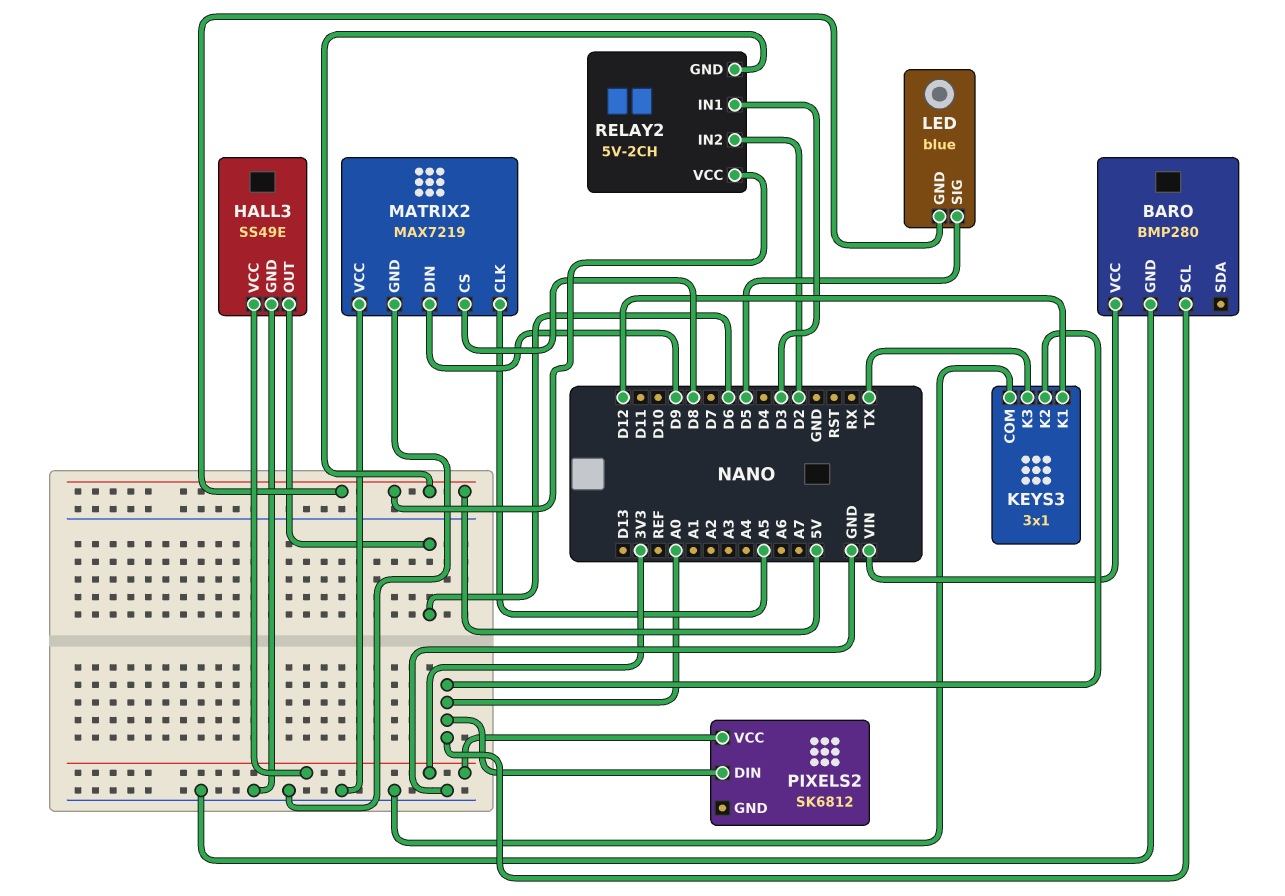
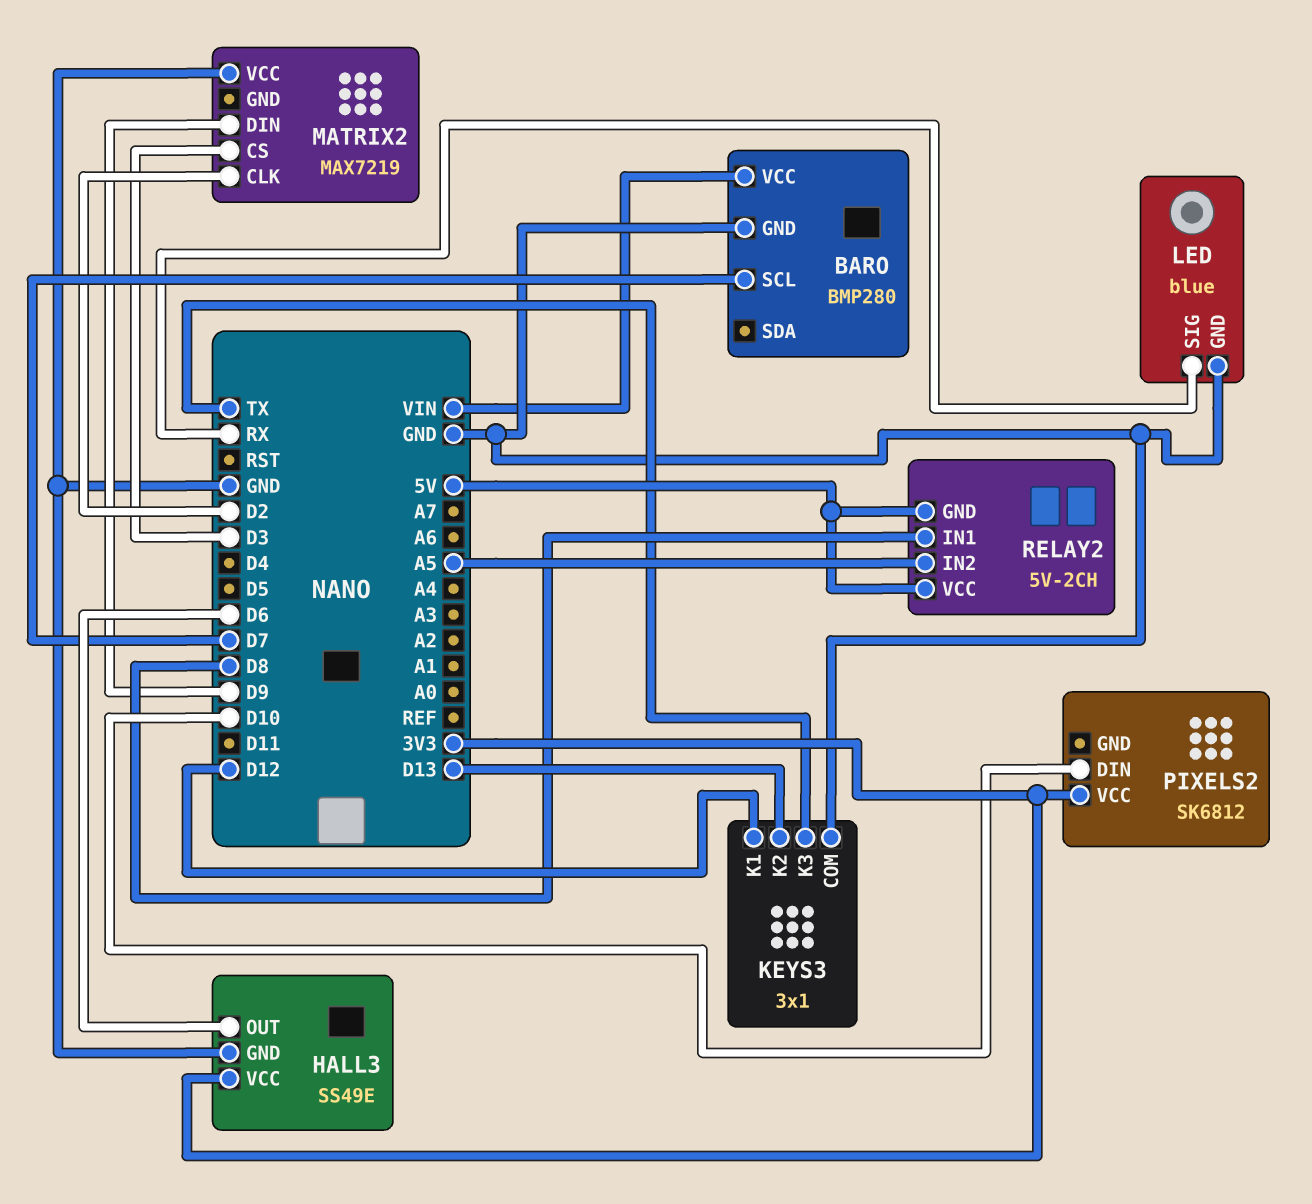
BARO pin SCL: A0 -> D7
KEYS3 pin K2: A0 -> D13
LED pin GND: 5V -> GND
LED pin SIG: D5 -> RX
MATRIX2 pin CLK: A5 -> D2
MATRIX2 pin CS: D8 -> D3
MATRIX2 pin GND: GND -> none
PIXELS2 pin DIN: A0 -> D10
RELAY2 pin IN1: D3 -> D8
RELAY2 pin IN2: D2 -> A5

